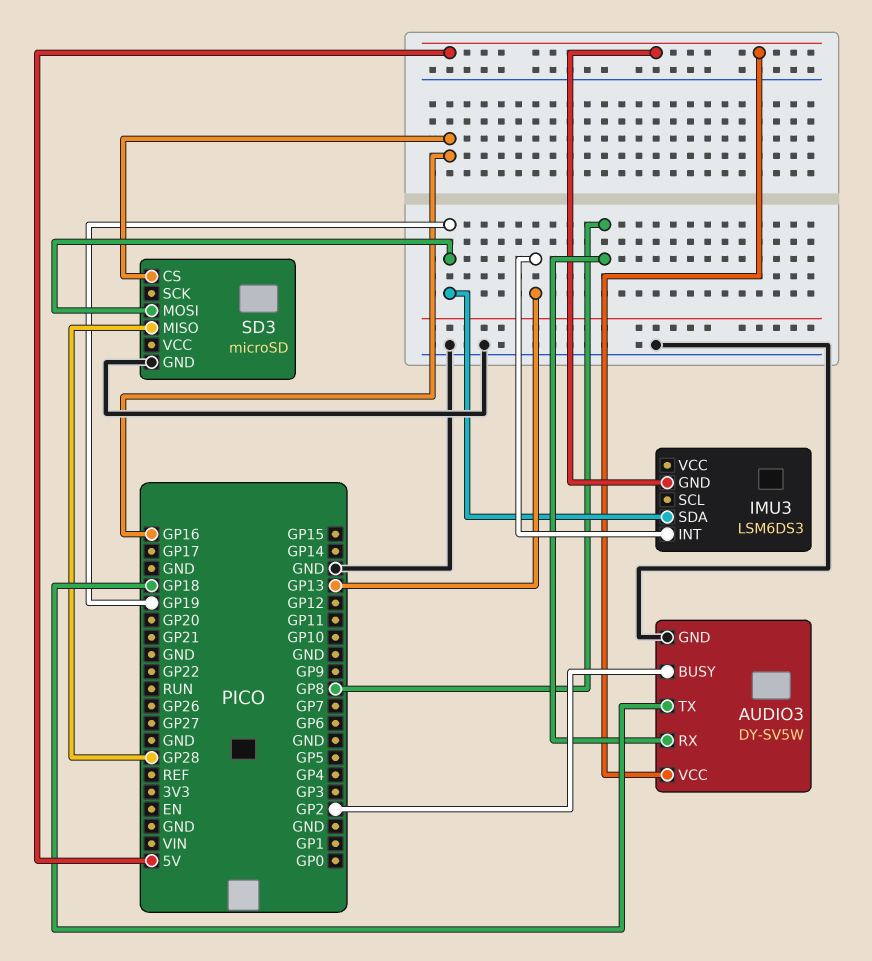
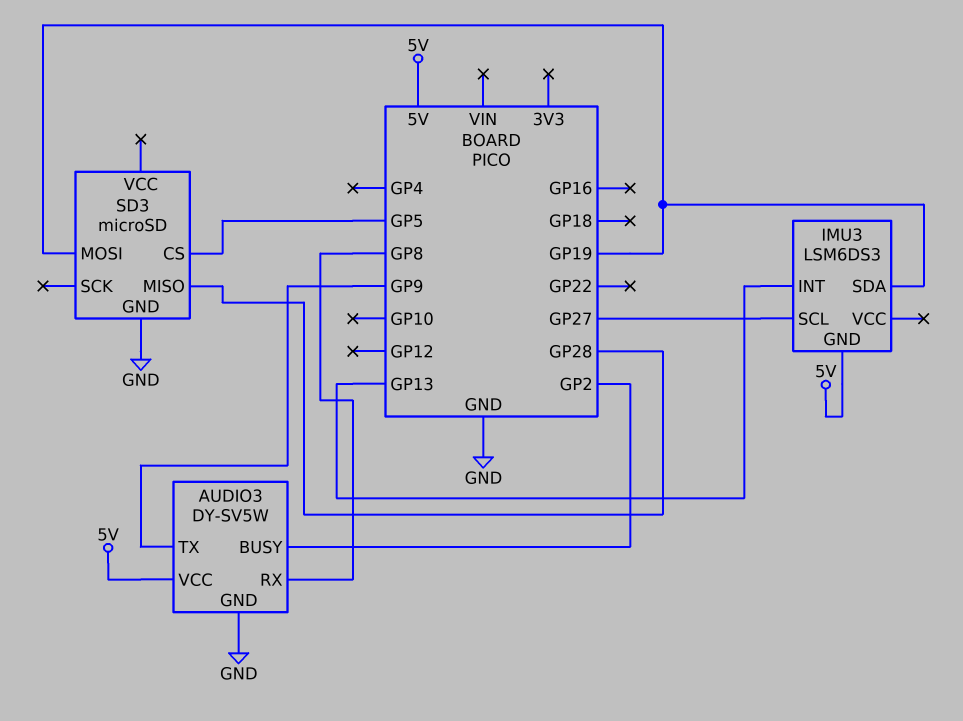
AUDIO3 pin TX: GP18 -> GP9
IMU3 pin SCL: none -> GP27
SD3 pin CS: GP16 -> GP5

